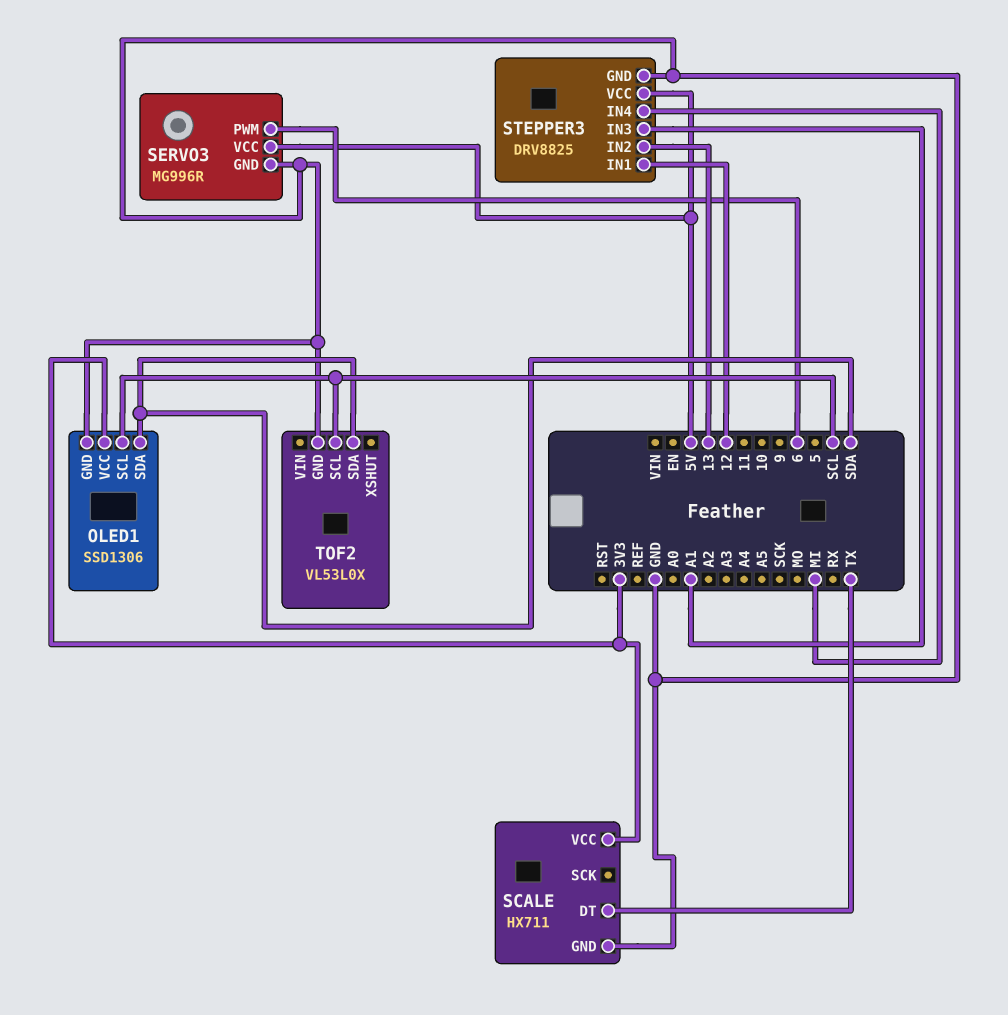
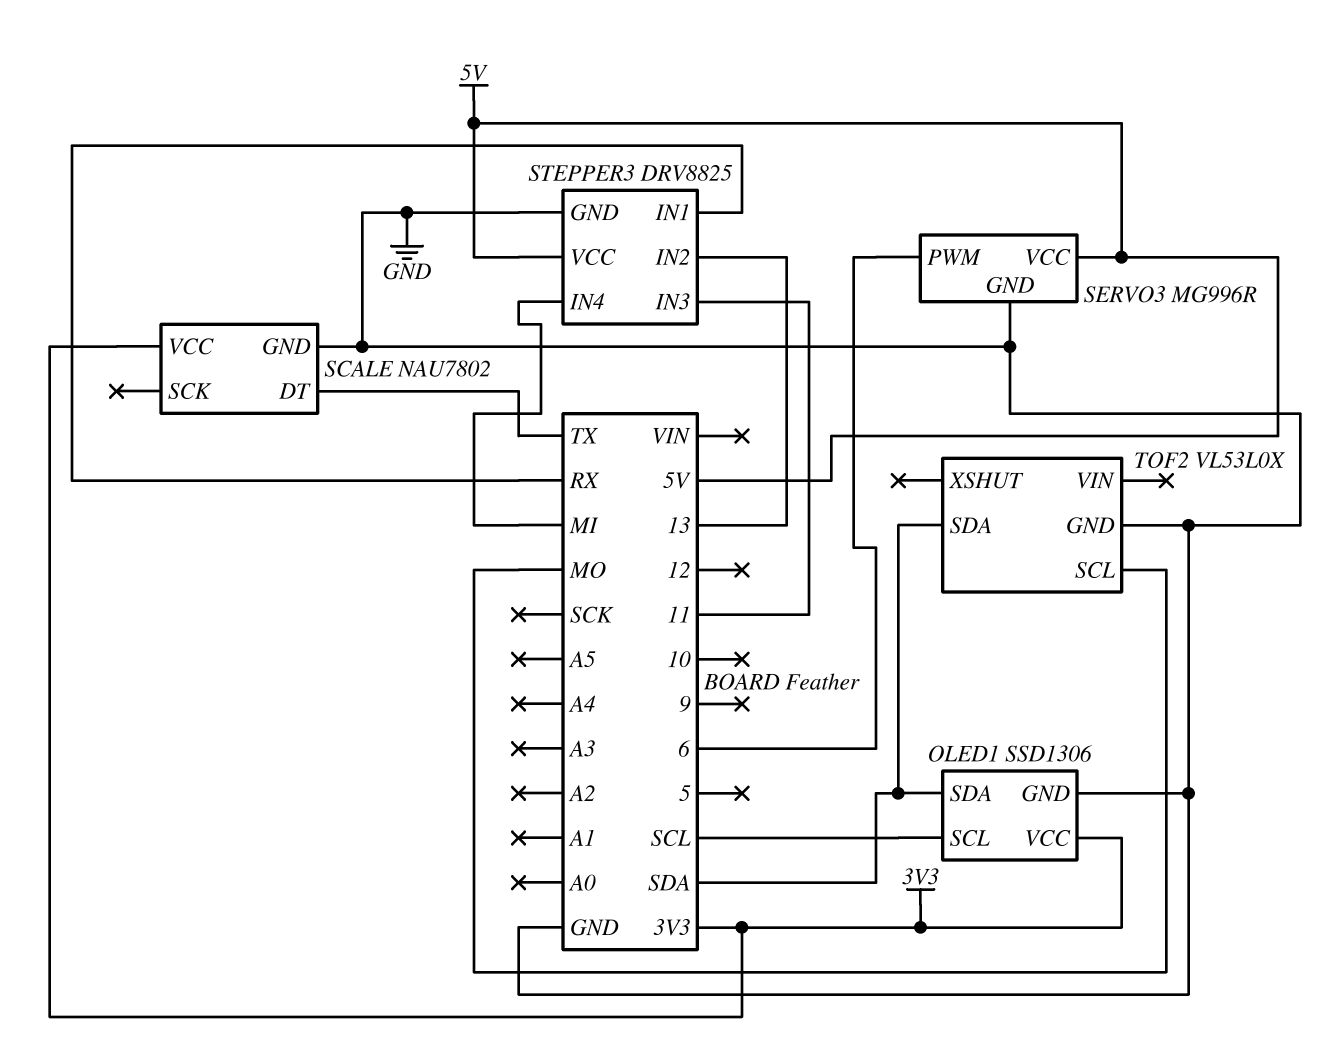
SCALE: HX711 -> NAU7802
STEPPER3 pin IN1: 12 -> RX
STEPPER3 pin IN3: A1 -> 11
TOF2 pin SCL: SCL -> MO

